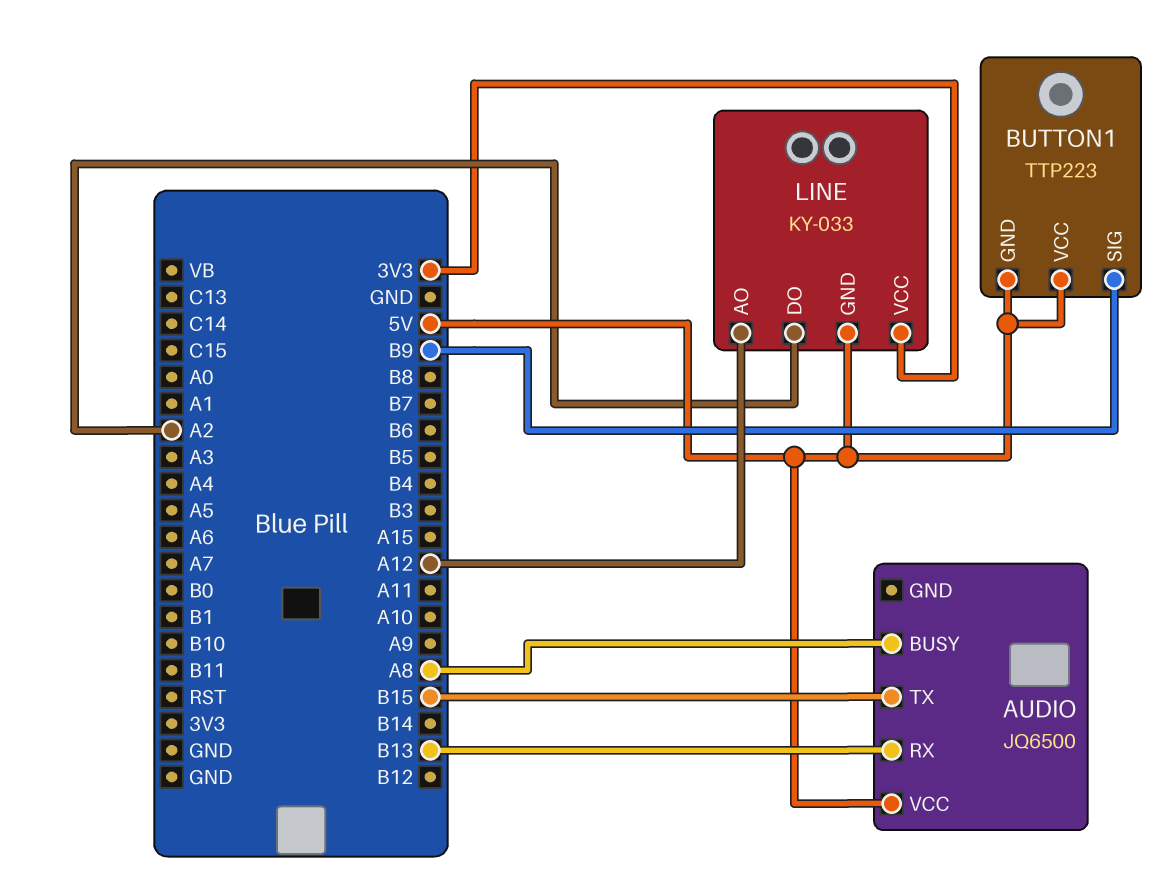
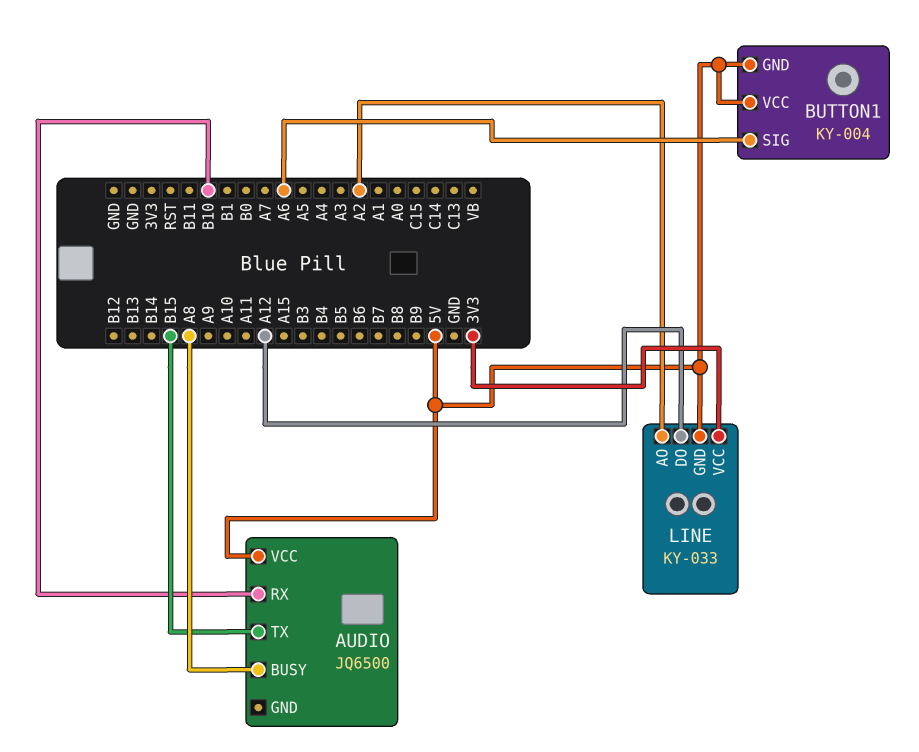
AUDIO pin RX: B13 -> B10
BUTTON1: TTP223 -> KY-004
BUTTON1 pin SIG: B9 -> A6
LINE pin AO: A12 -> A2
LINE pin DO: A2 -> A12

